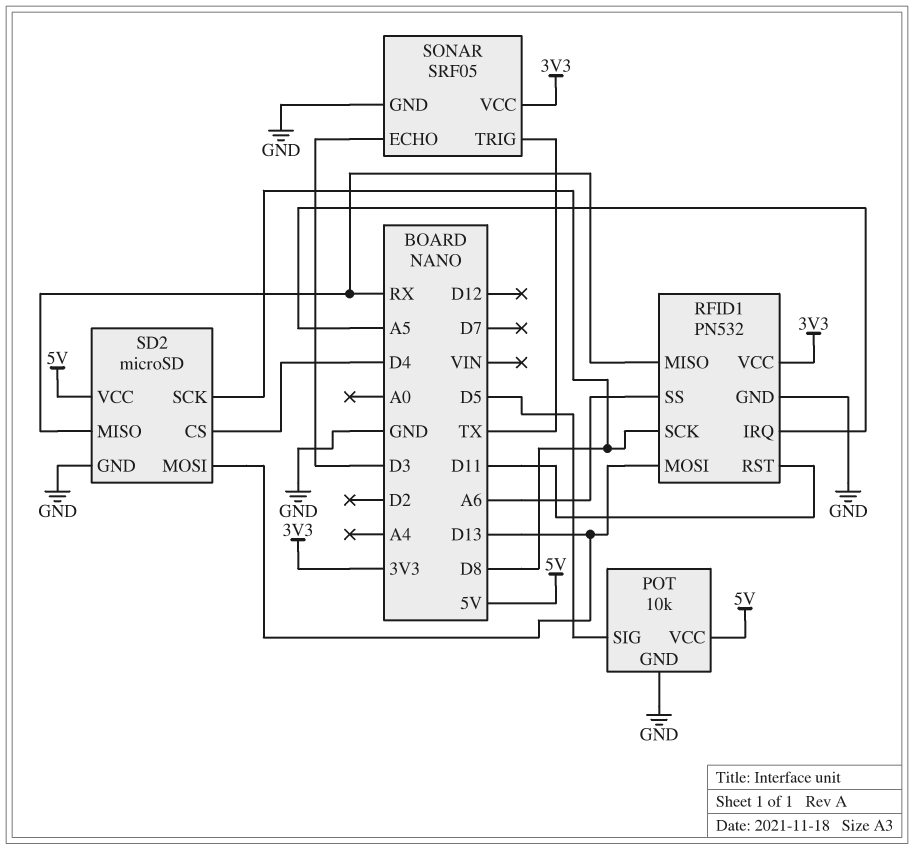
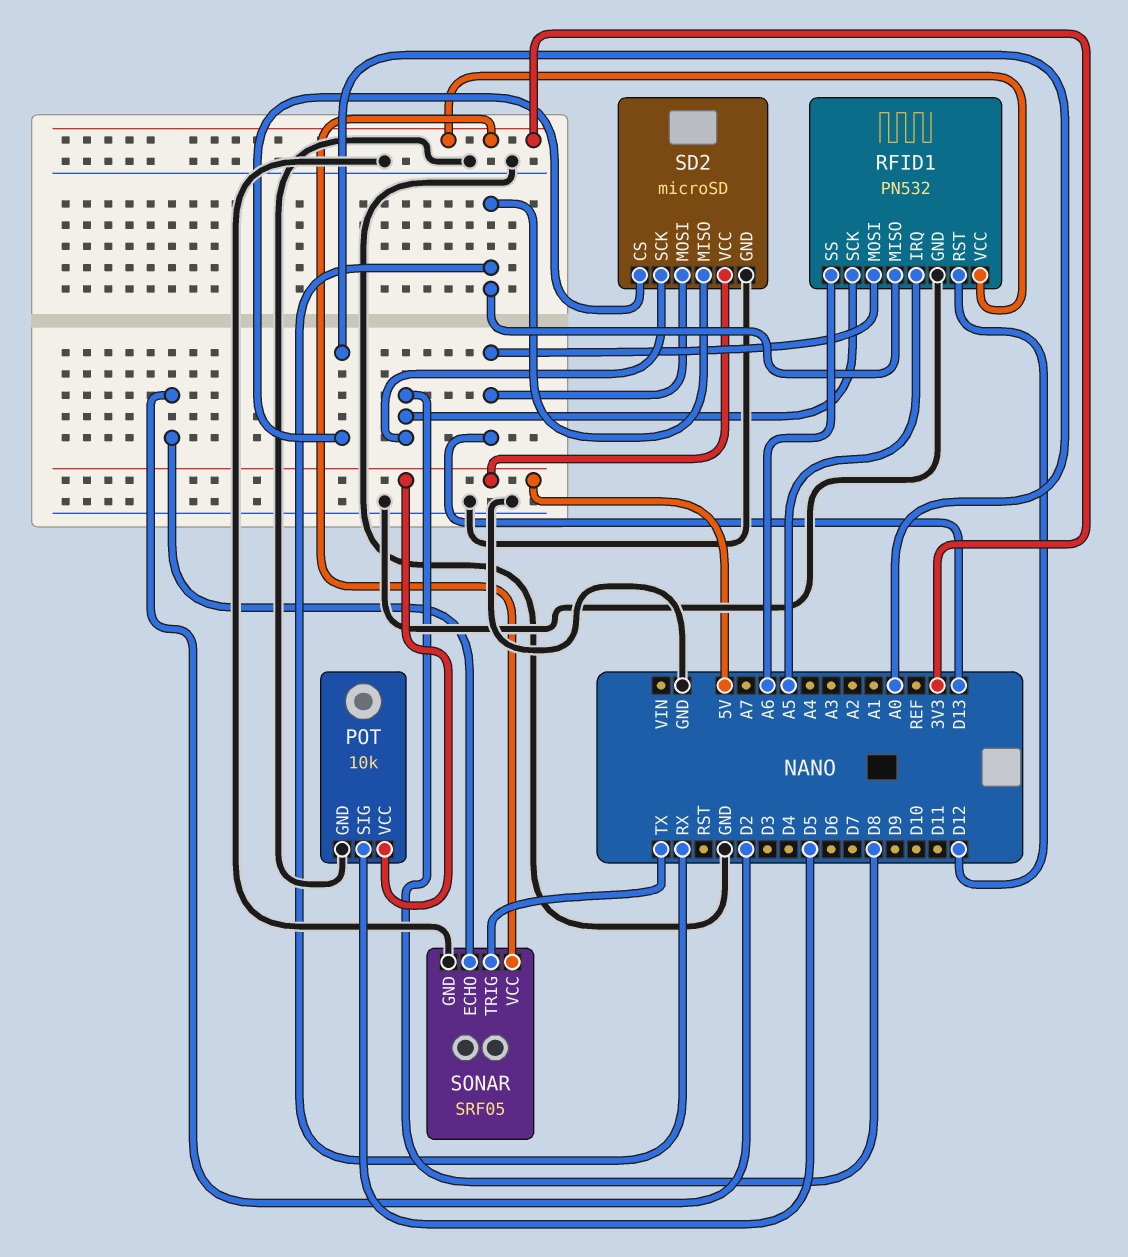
RFID1 pin RST: D11 -> D12
SD2 pin CS: D4 -> A0
SONAR pin ECHO: D3 -> D2

